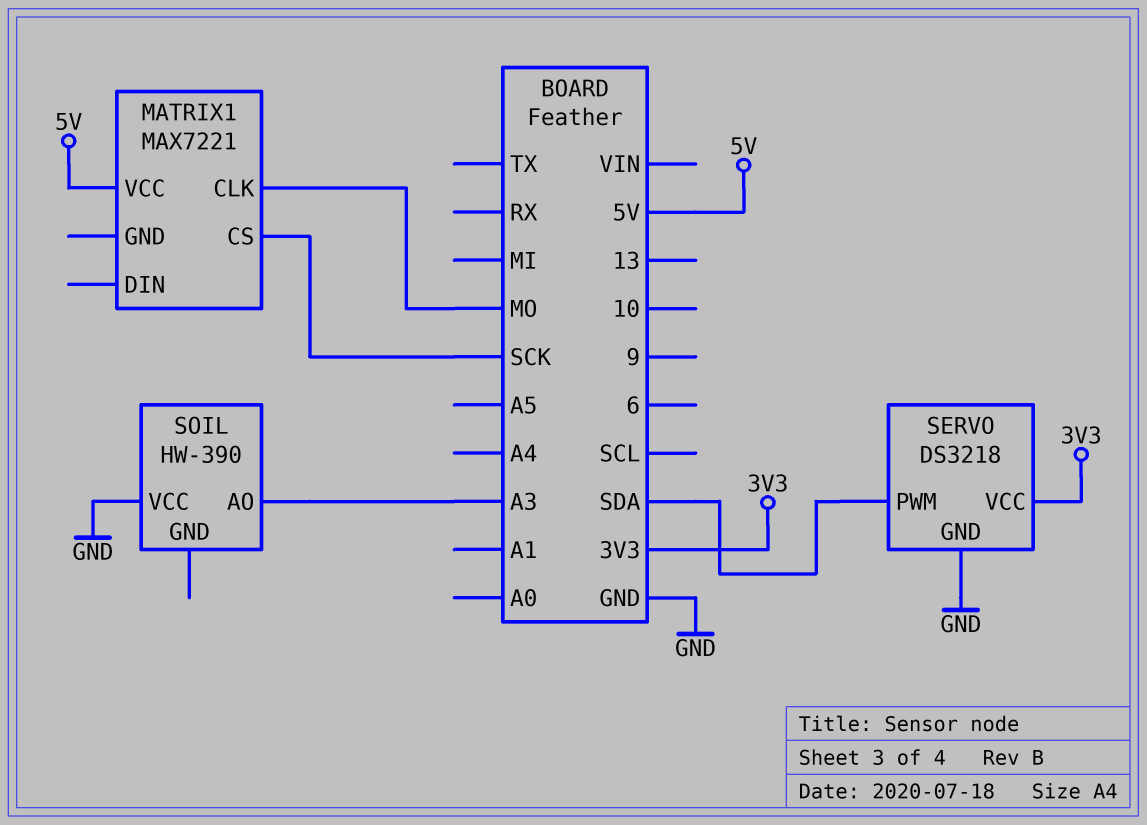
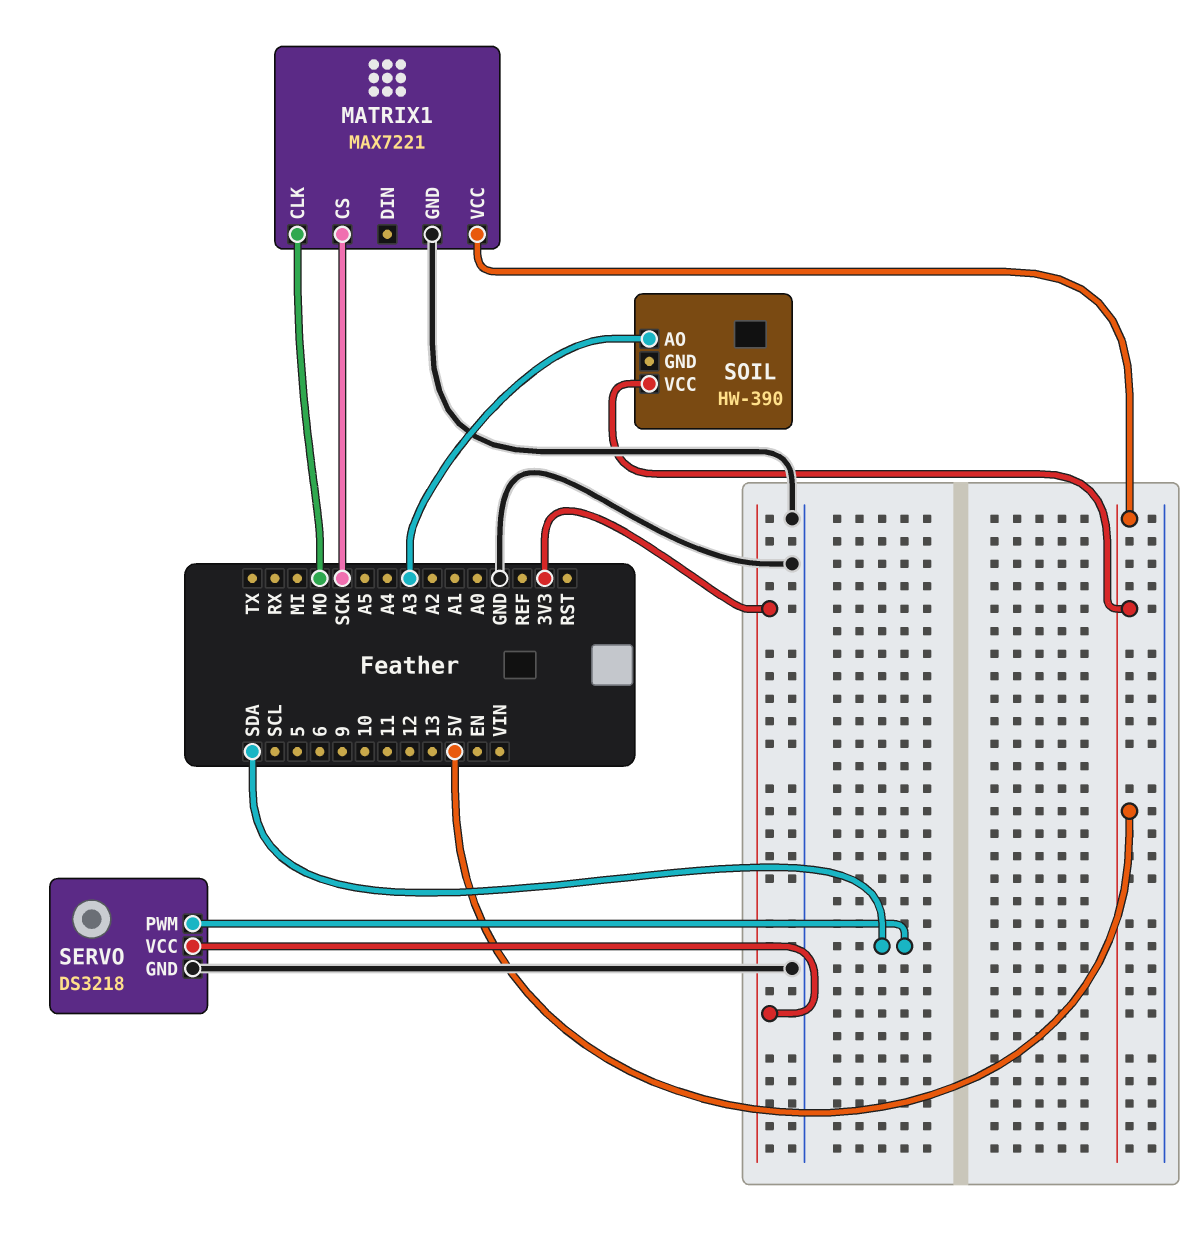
MATRIX1 pin GND: none -> GND
SOIL pin VCC: GND -> 5V

